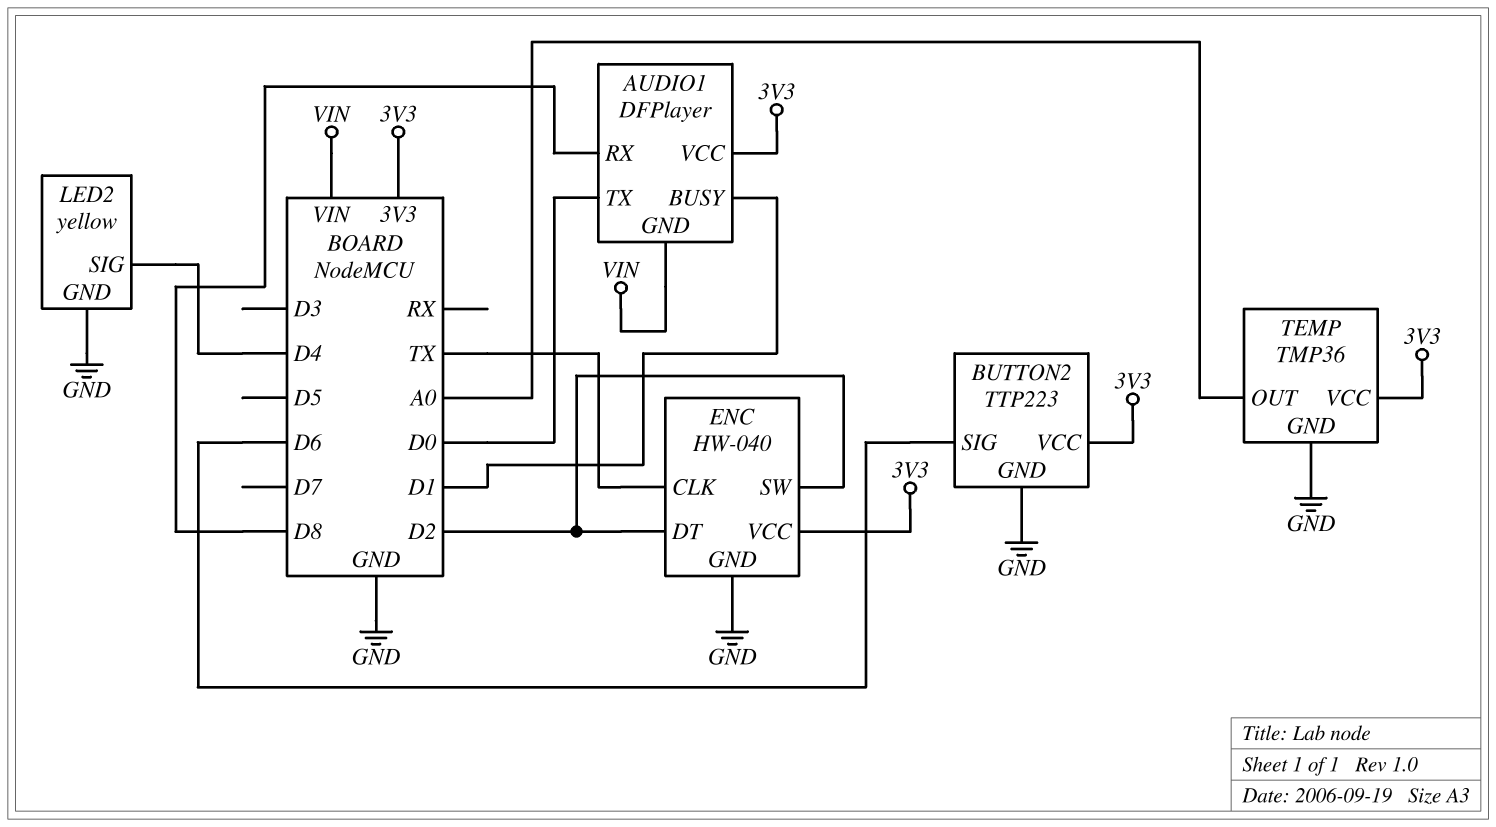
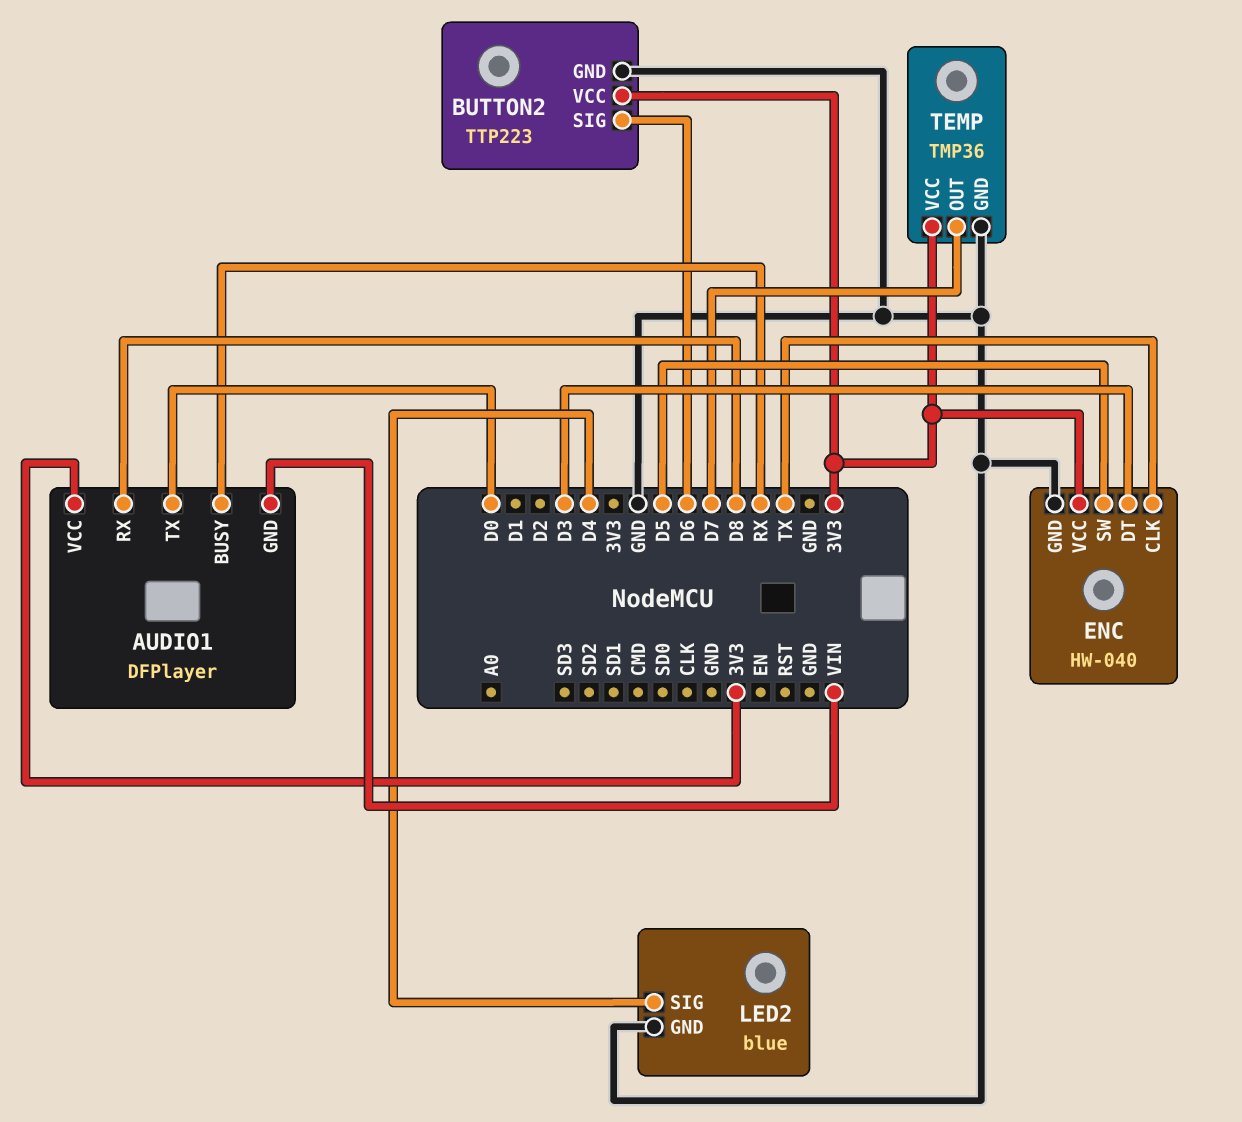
AUDIO1 pin BUSY: D1 -> RX
ENC pin DT: D2 -> D3
ENC pin SW: D2 -> D5
LED2: yellow -> blue
TEMP pin OUT: A0 -> D7

